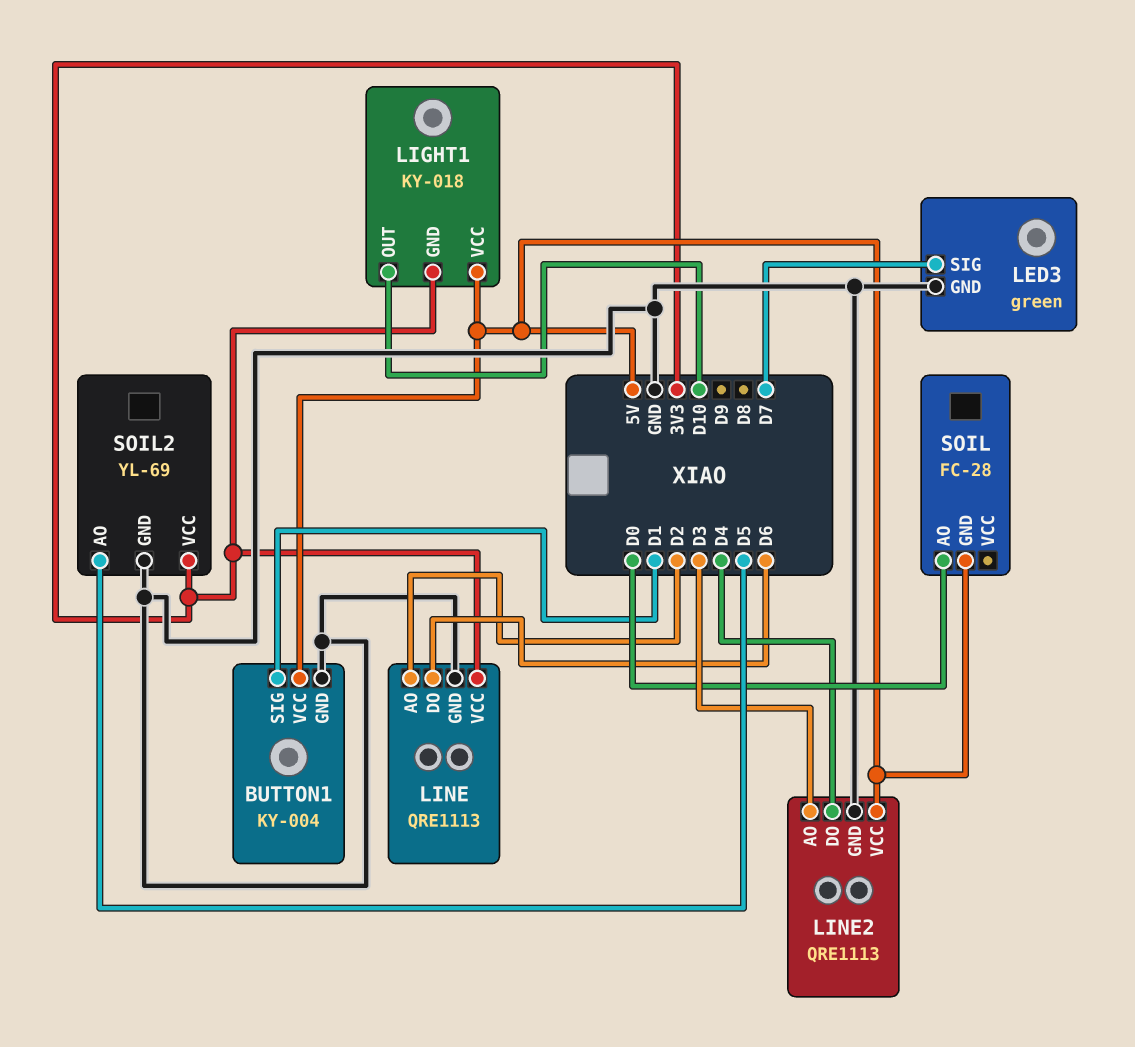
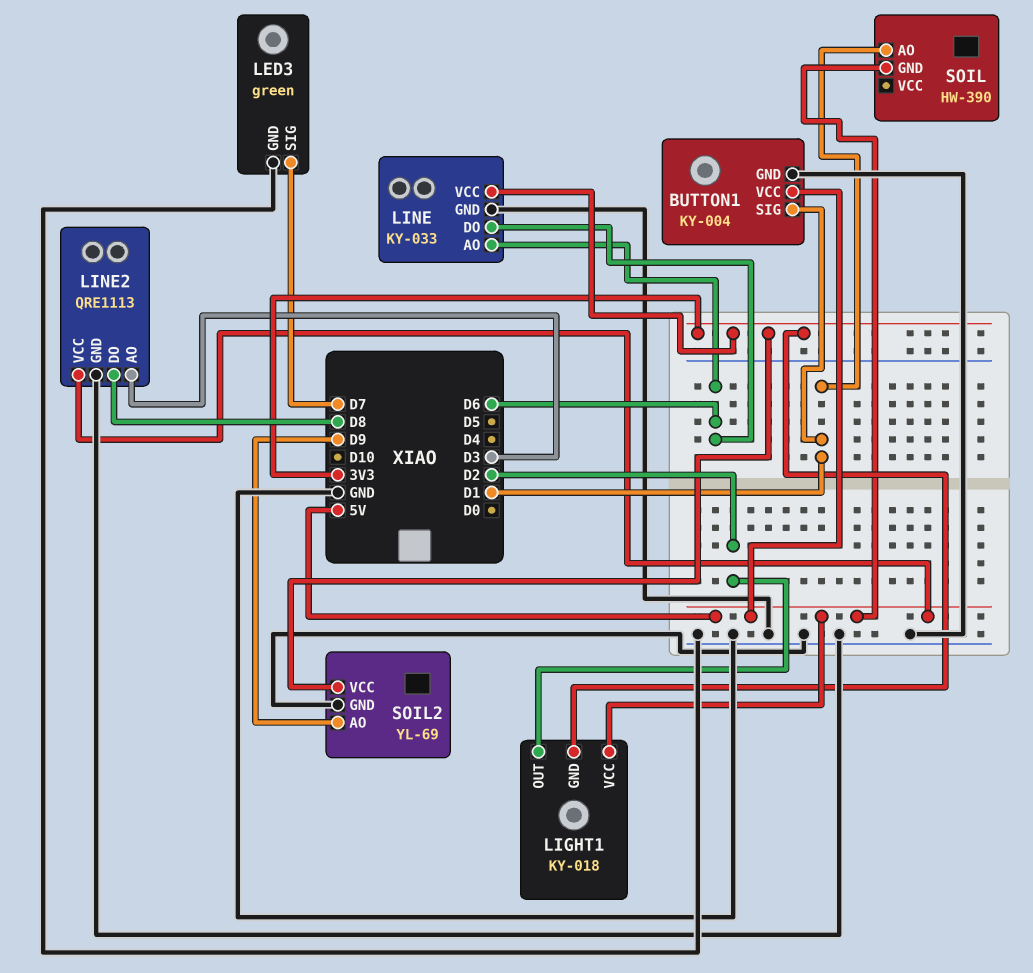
LIGHT1 pin OUT: D10 -> D2
LINE: QRE1113 -> KY-033
LINE pin AO: D2 -> D6
LINE2 pin DO: D4 -> D8
SOIL: FC-28 -> HW-390
SOIL pin AO: D0 -> D1
SOIL2 pin AO: D5 -> D9

